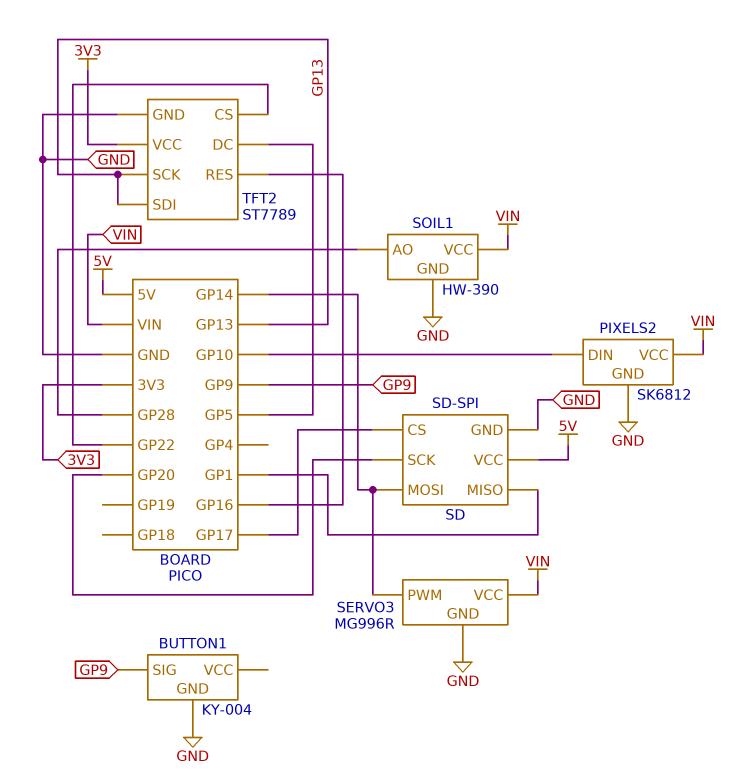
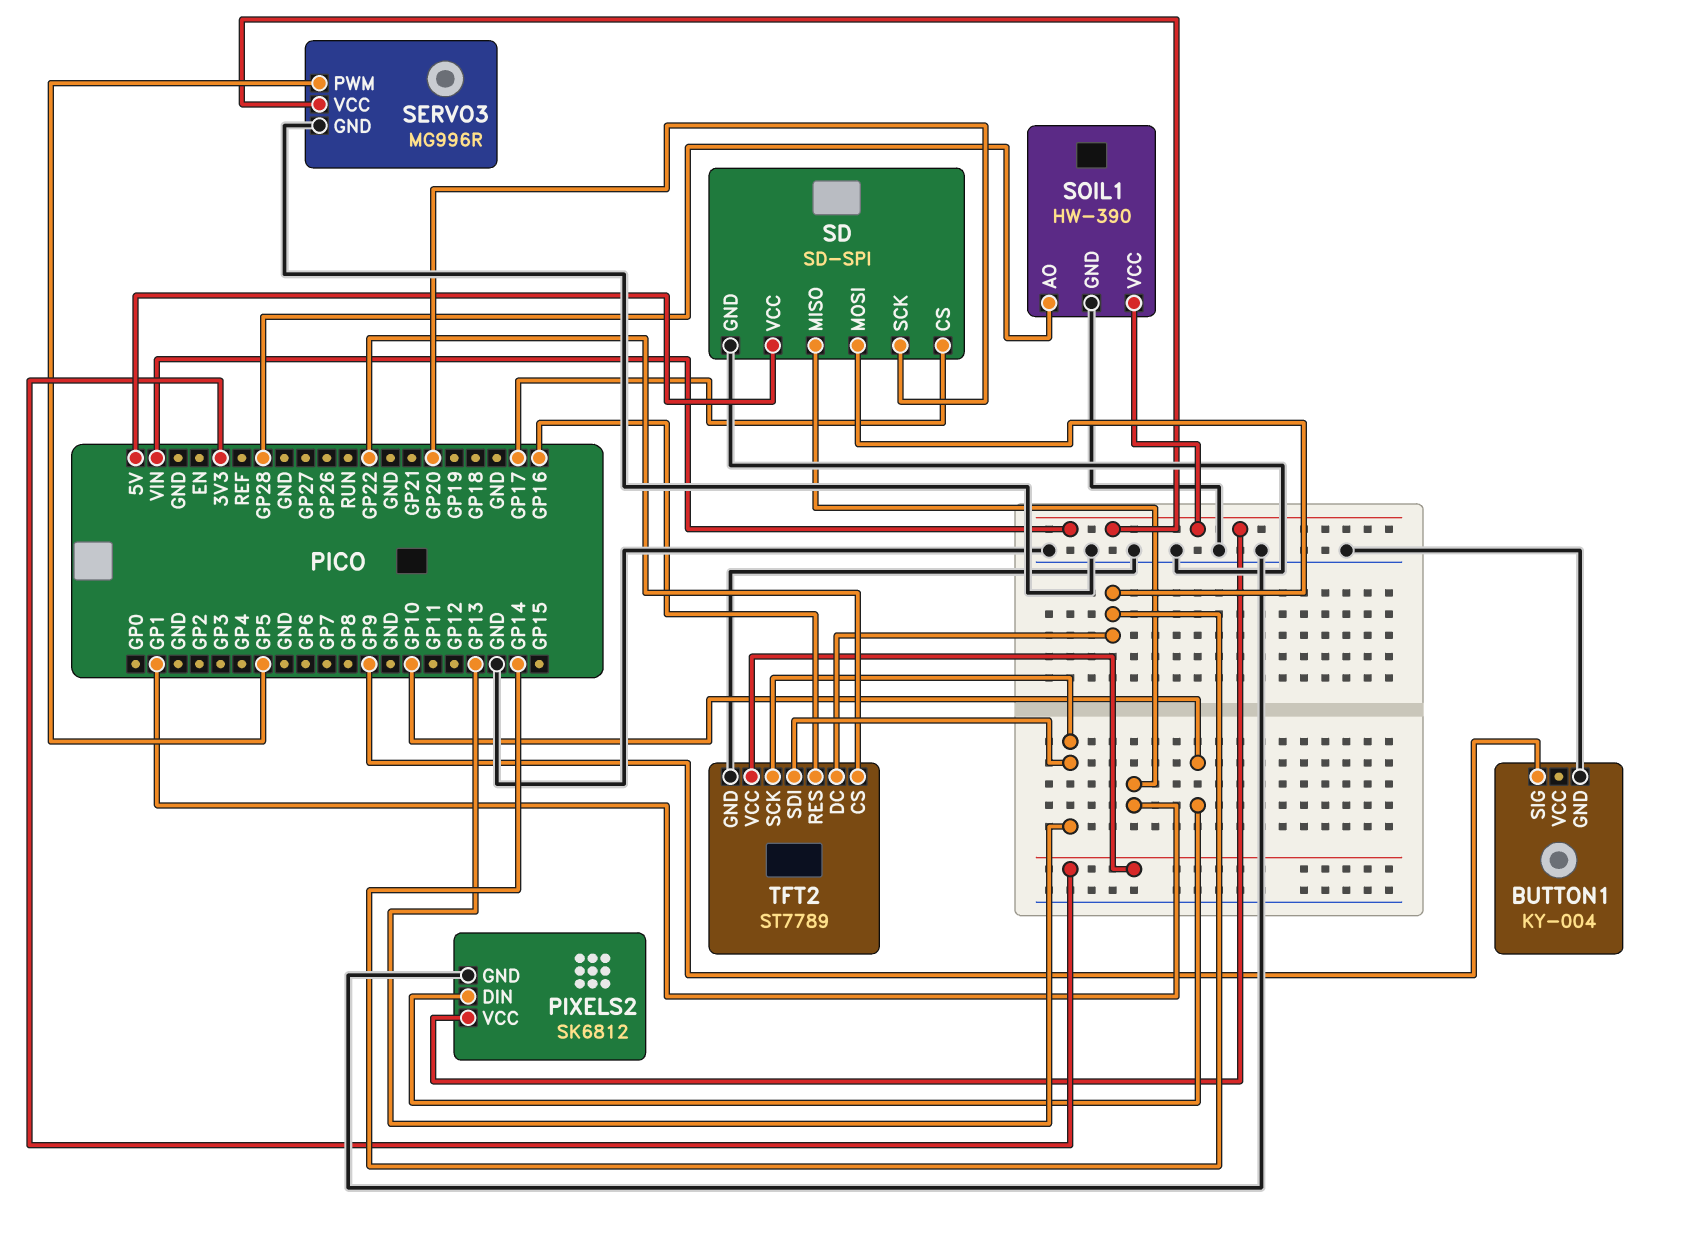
SERVO3 pin PWM: GP14 -> GP5
TFT2 pin DC: GP5 -> GP14

